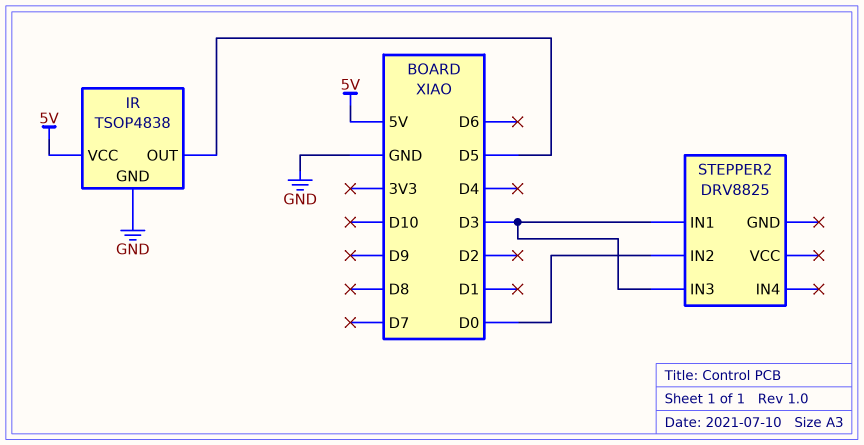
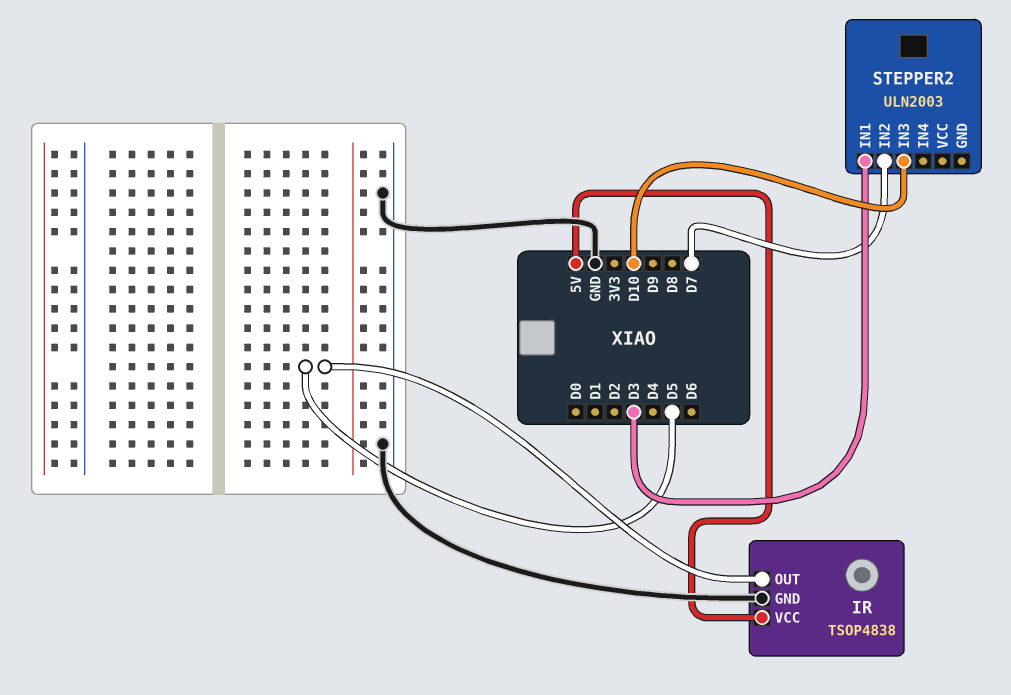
STEPPER2: DRV8825 -> ULN2003
STEPPER2 pin IN2: D0 -> D7
STEPPER2 pin IN3: D3 -> D10

